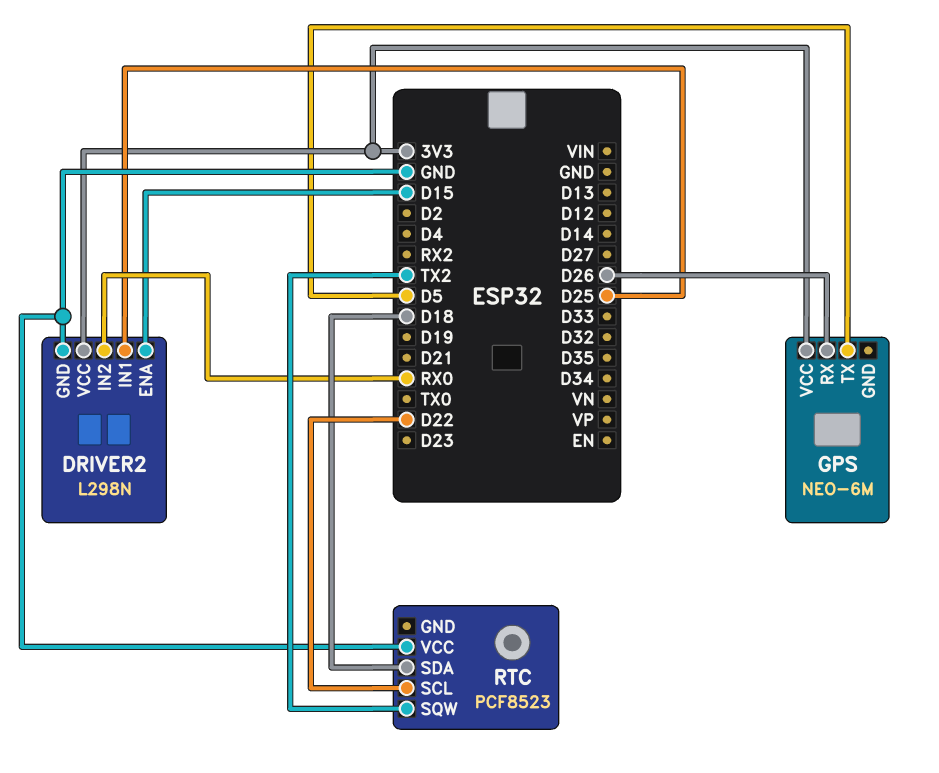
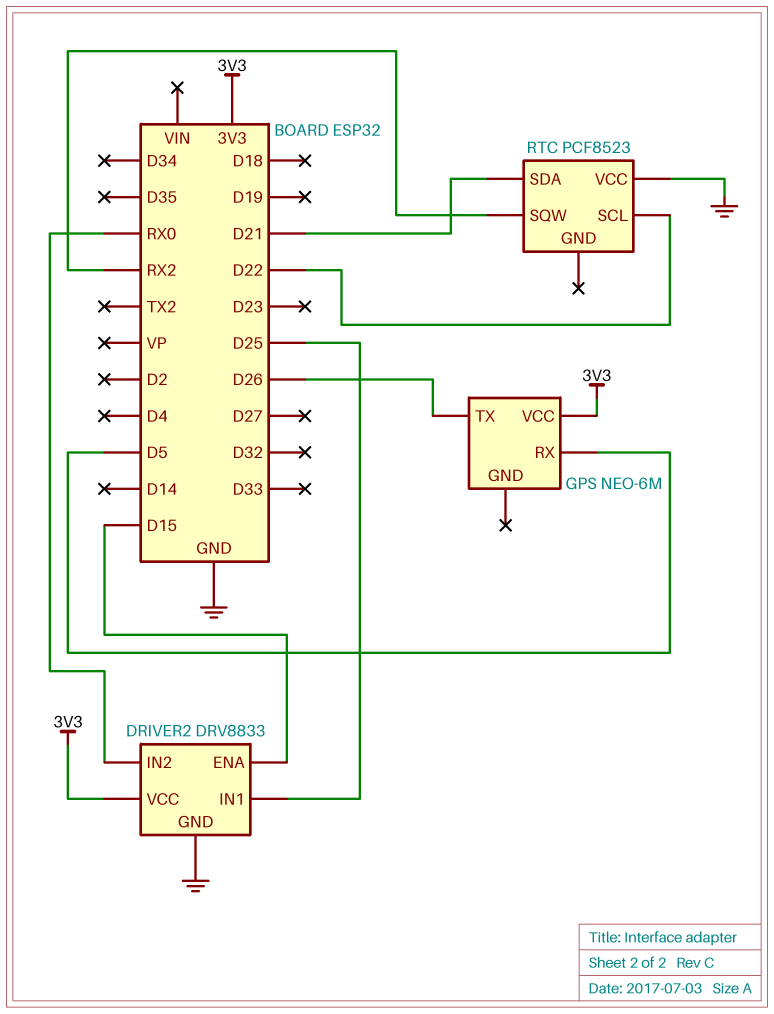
DRIVER2: L298N -> DRV8833
GPS pin RX: D26 -> D5
GPS pin TX: D5 -> D26
RTC pin SDA: D18 -> D21
RTC pin SQW: TX2 -> RX2

